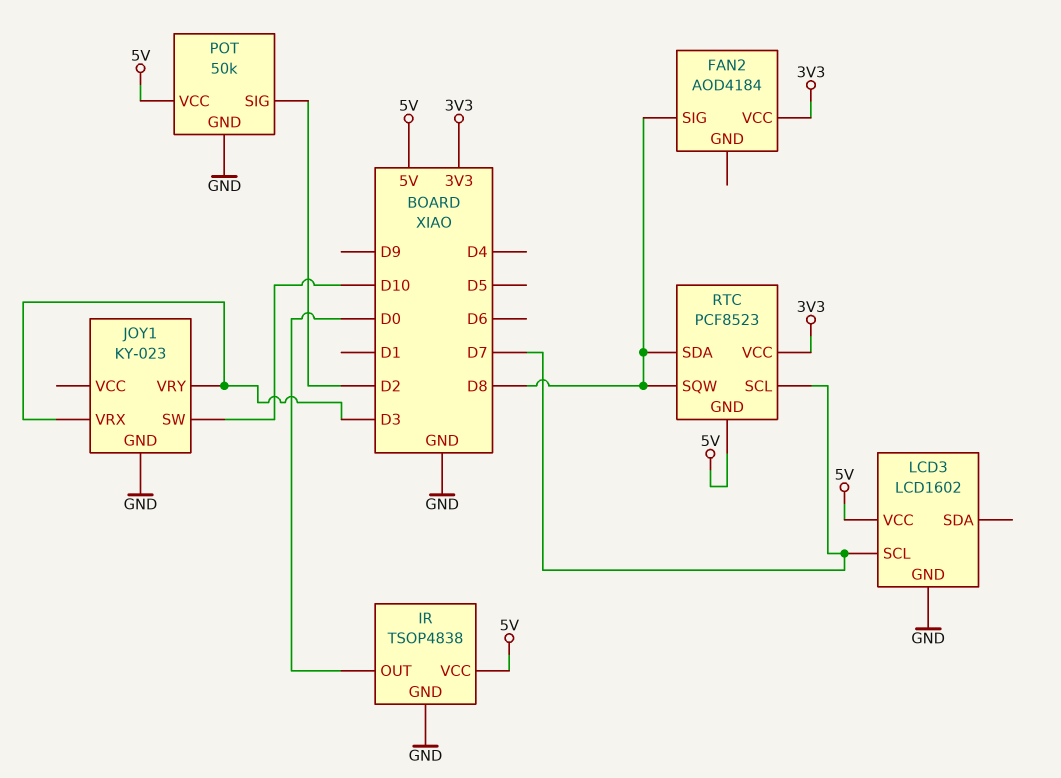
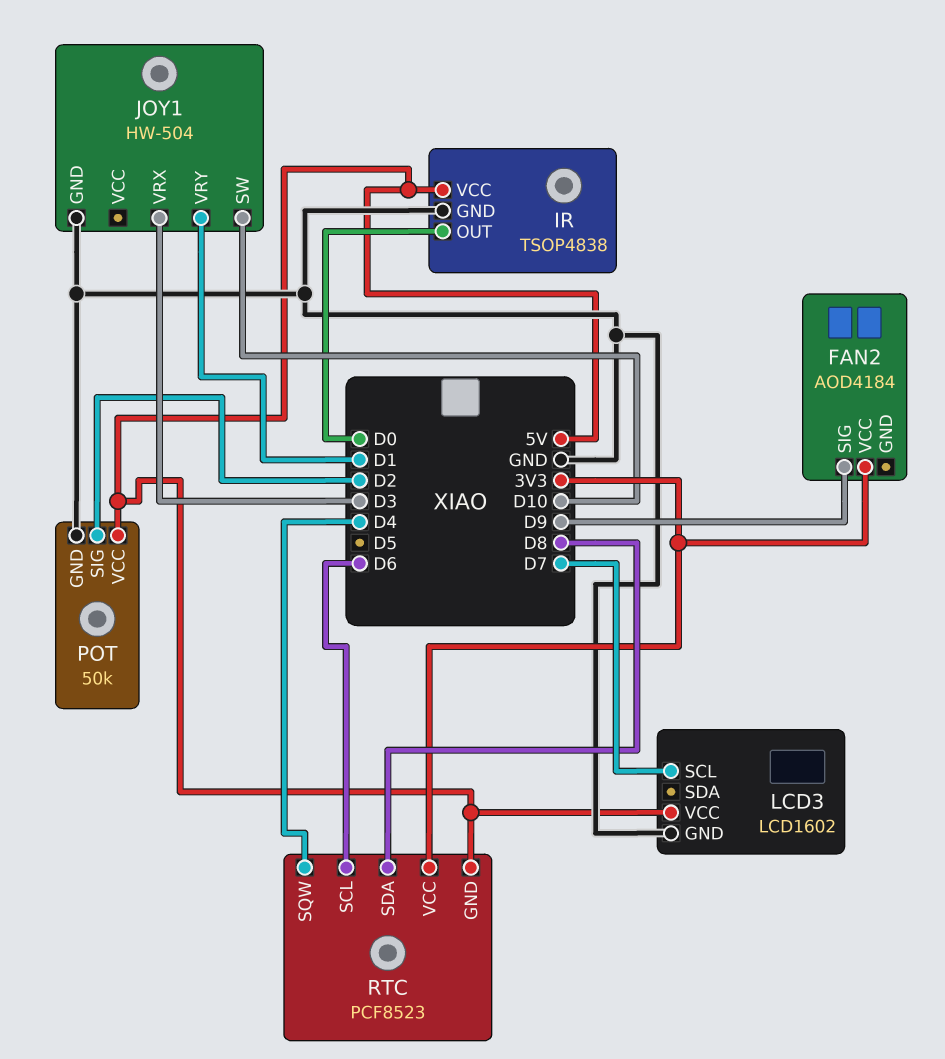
FAN2 pin SIG: D8 -> D9
JOY1: KY-023 -> HW-504
JOY1 pin VRY: D3 -> D1
RTC pin SCL: D7 -> D6
RTC pin SQW: D8 -> D4

